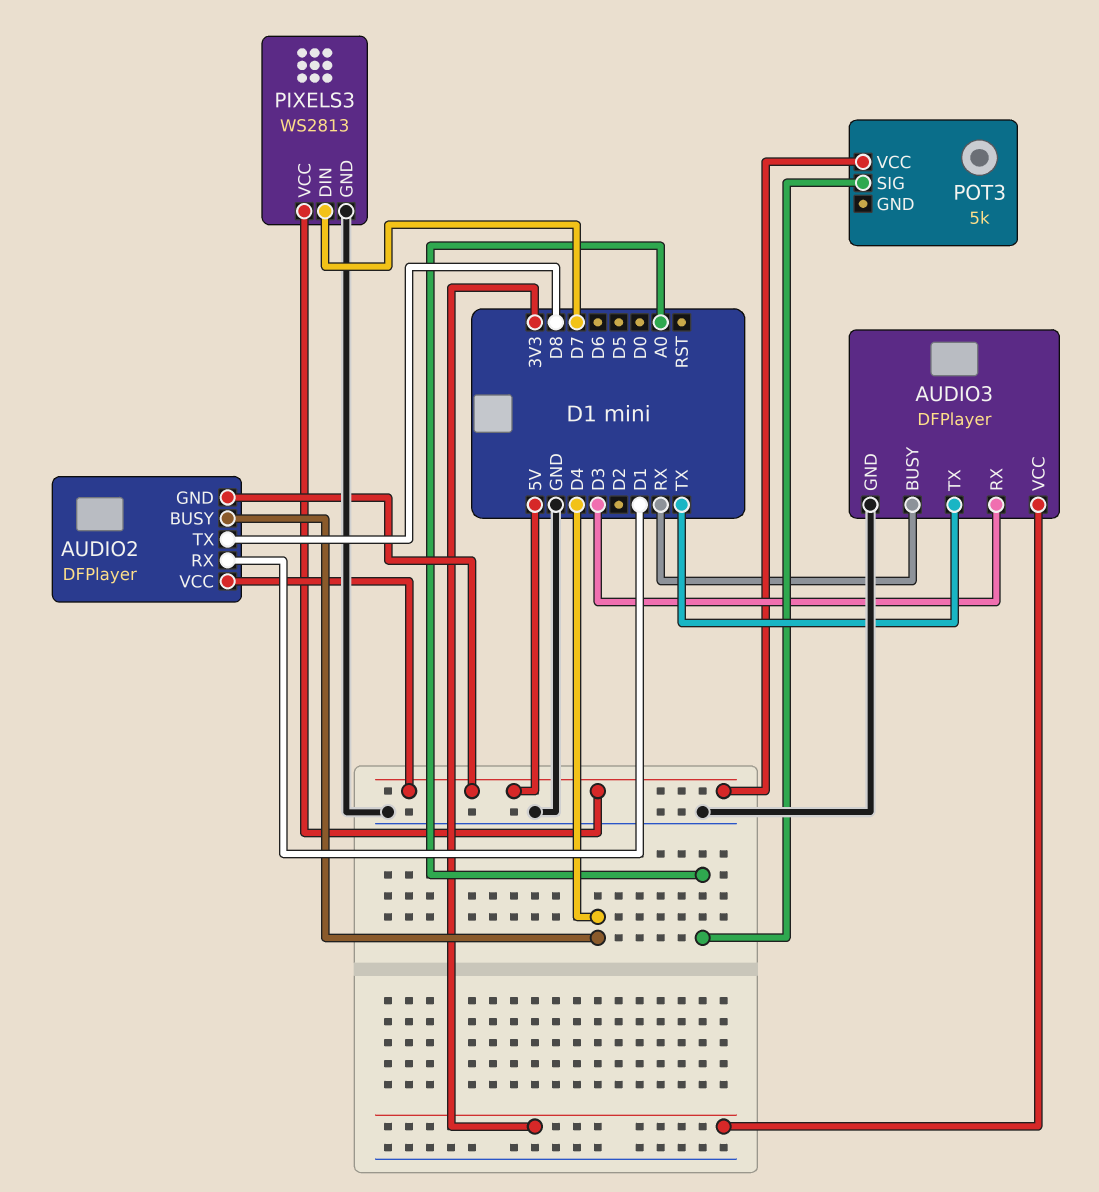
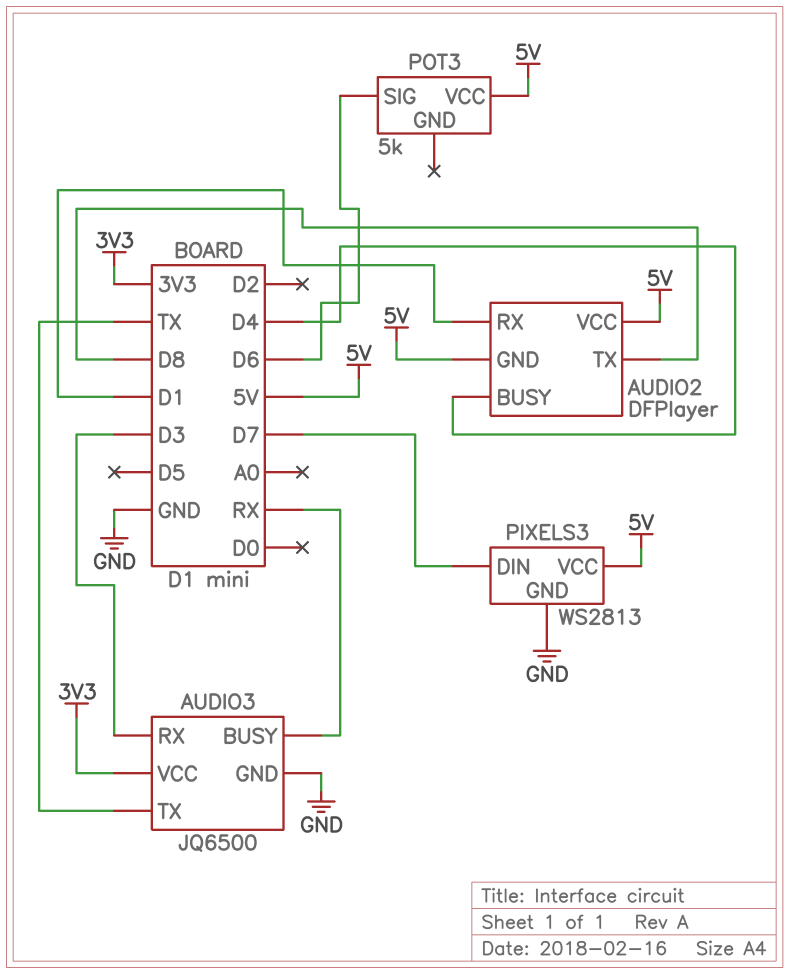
AUDIO3: DFPlayer -> JQ6500
POT3 pin SIG: A0 -> D6

